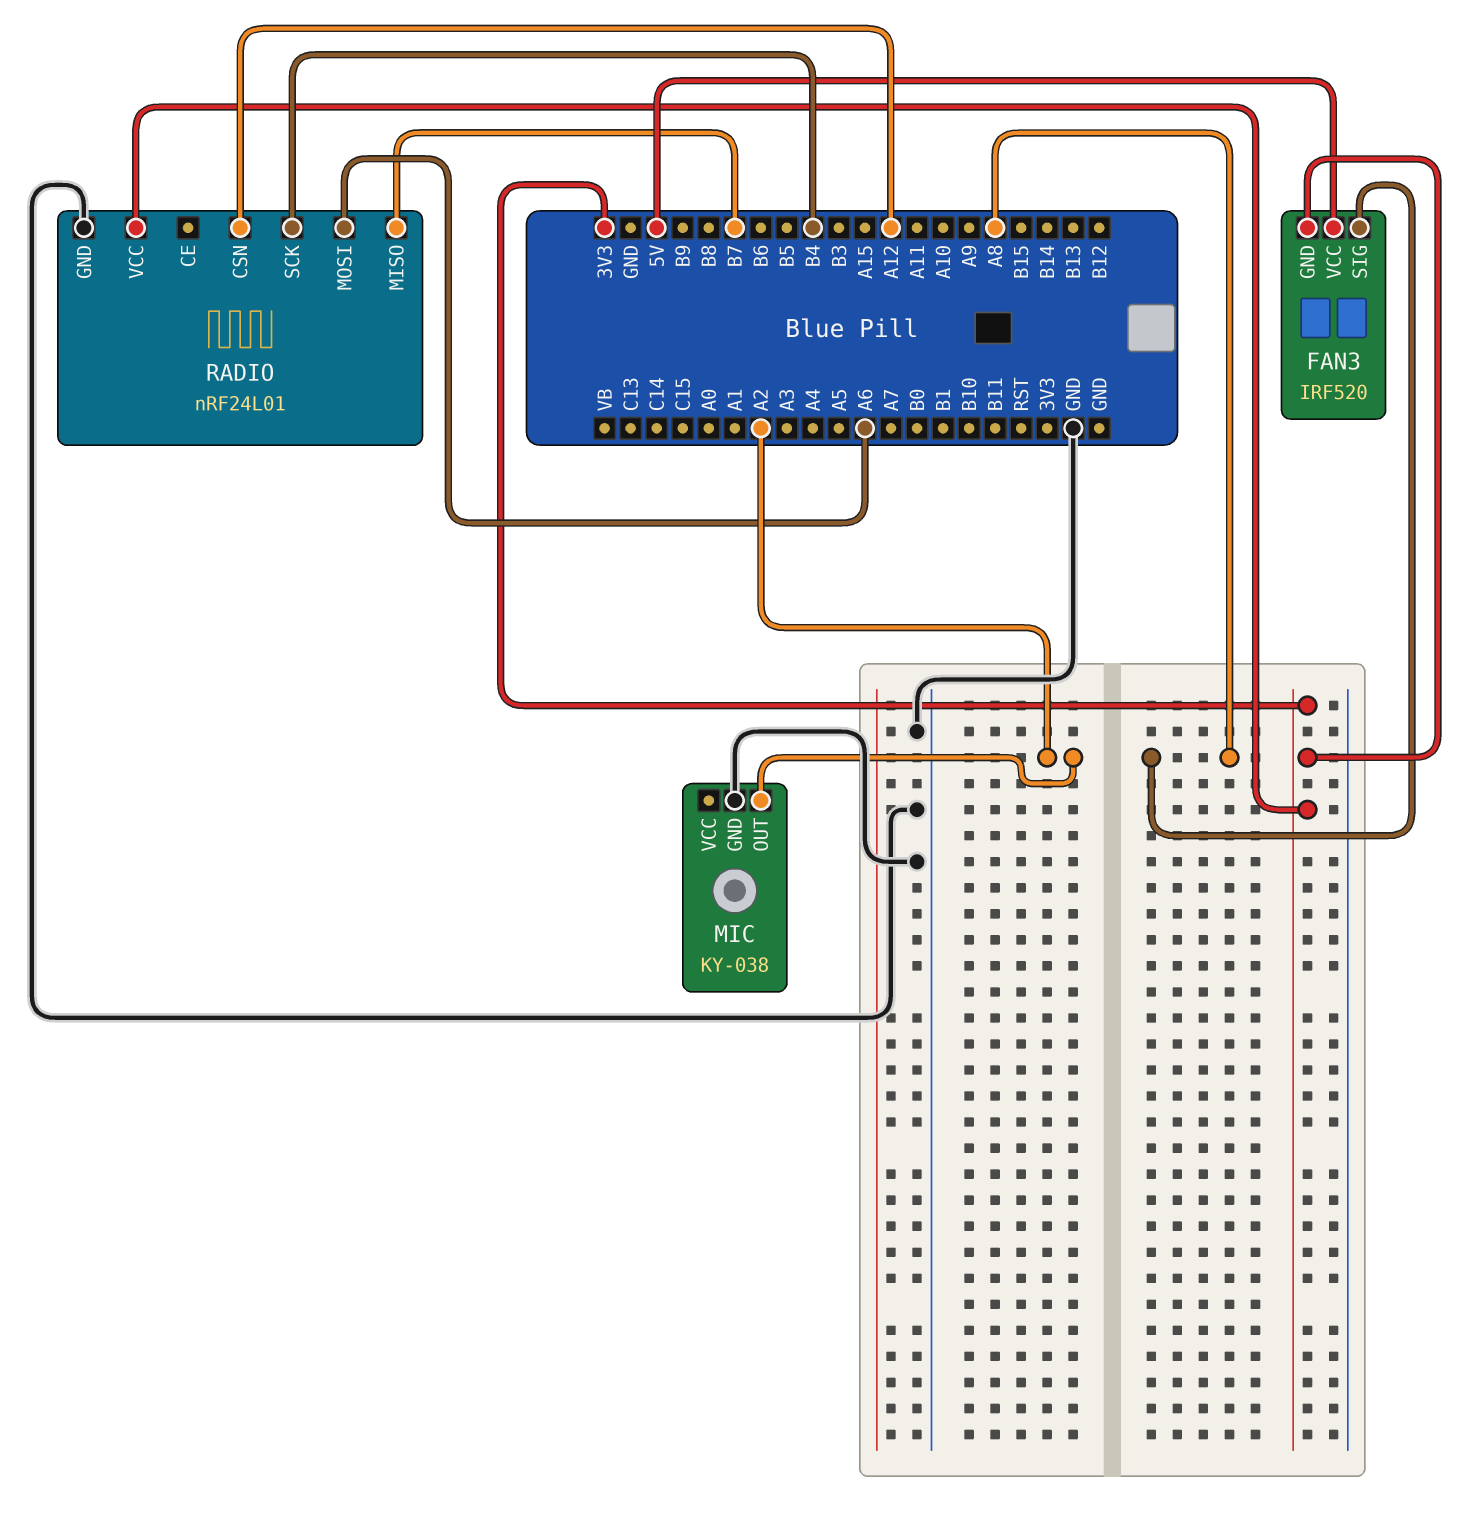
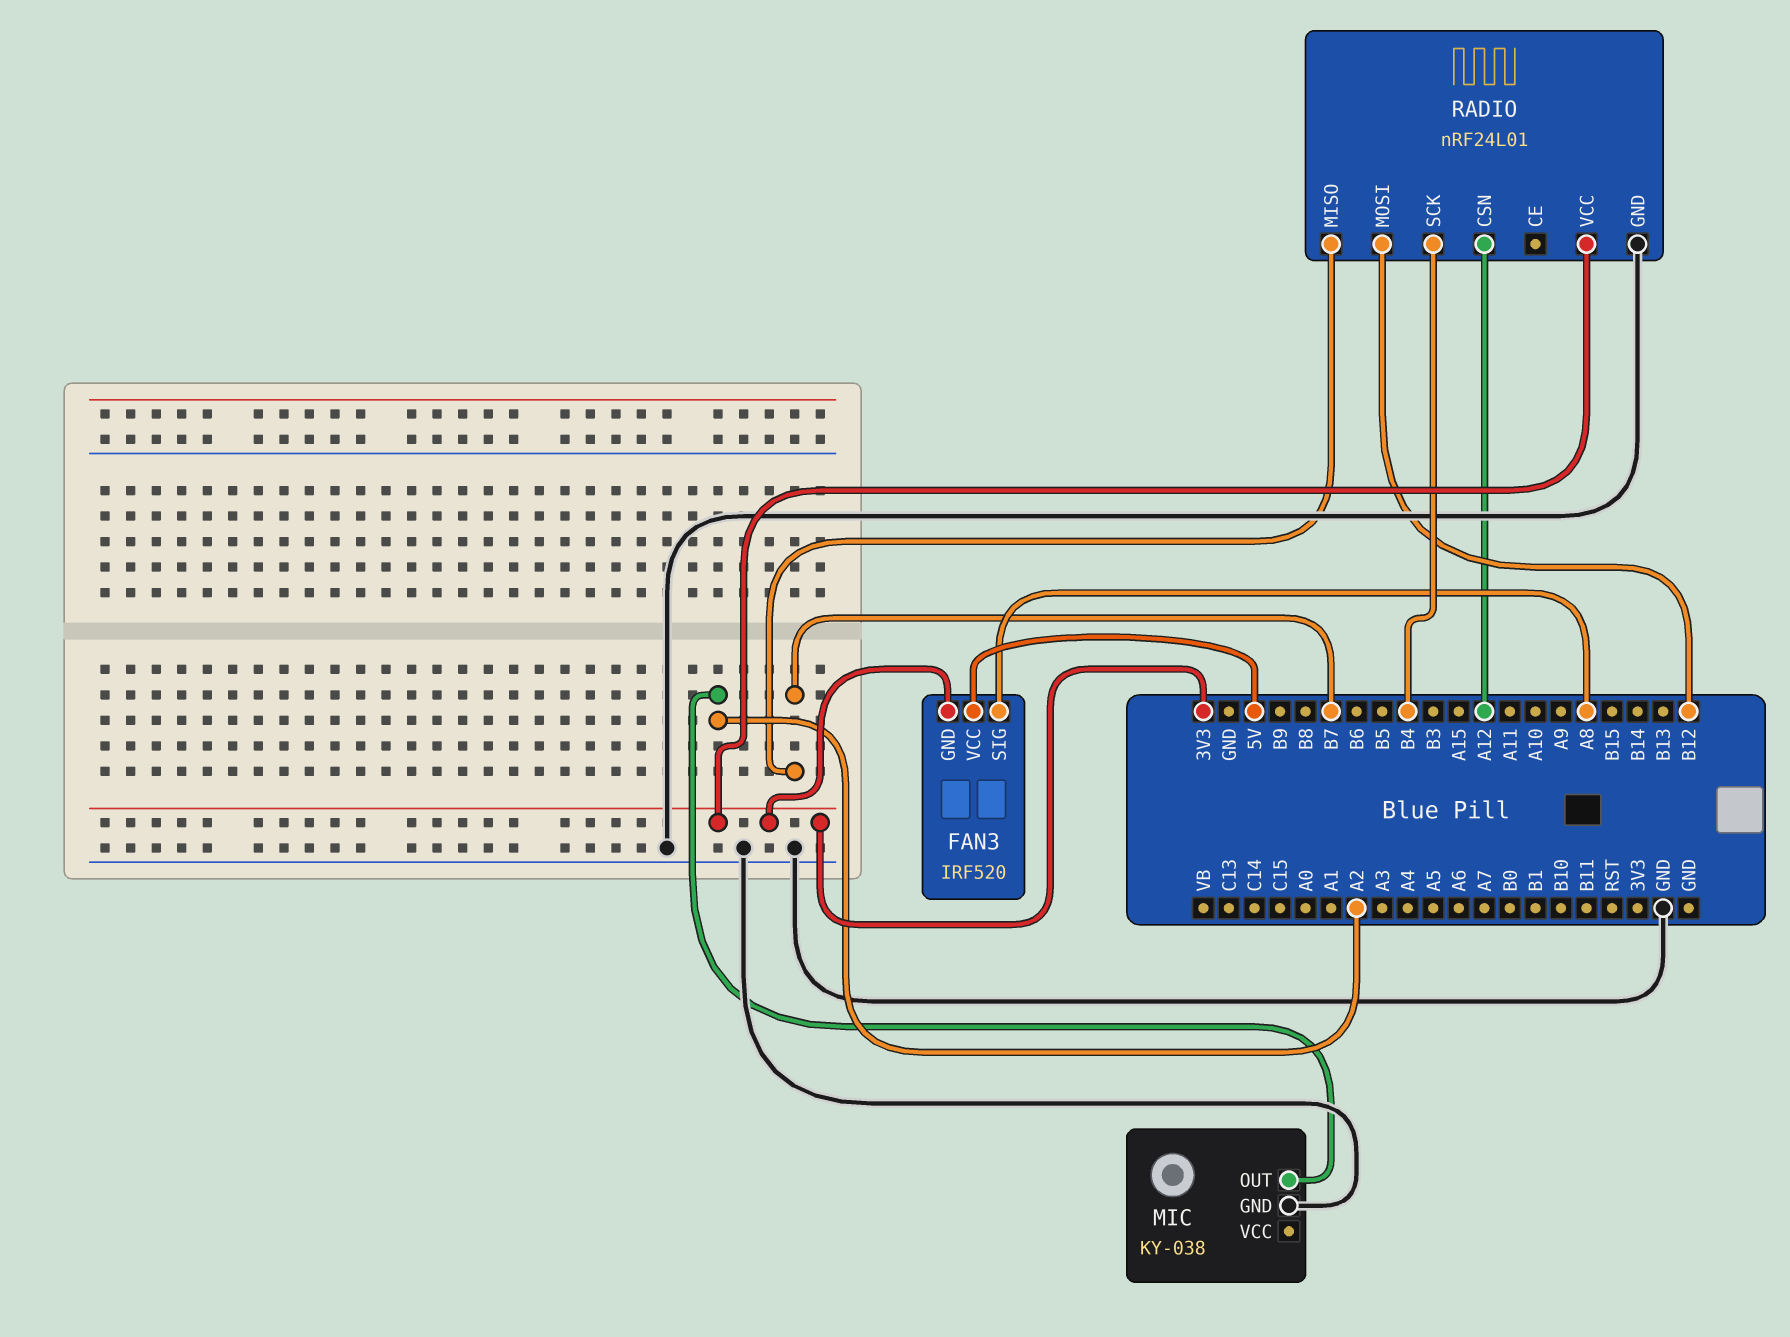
RADIO pin MOSI: A6 -> B12

